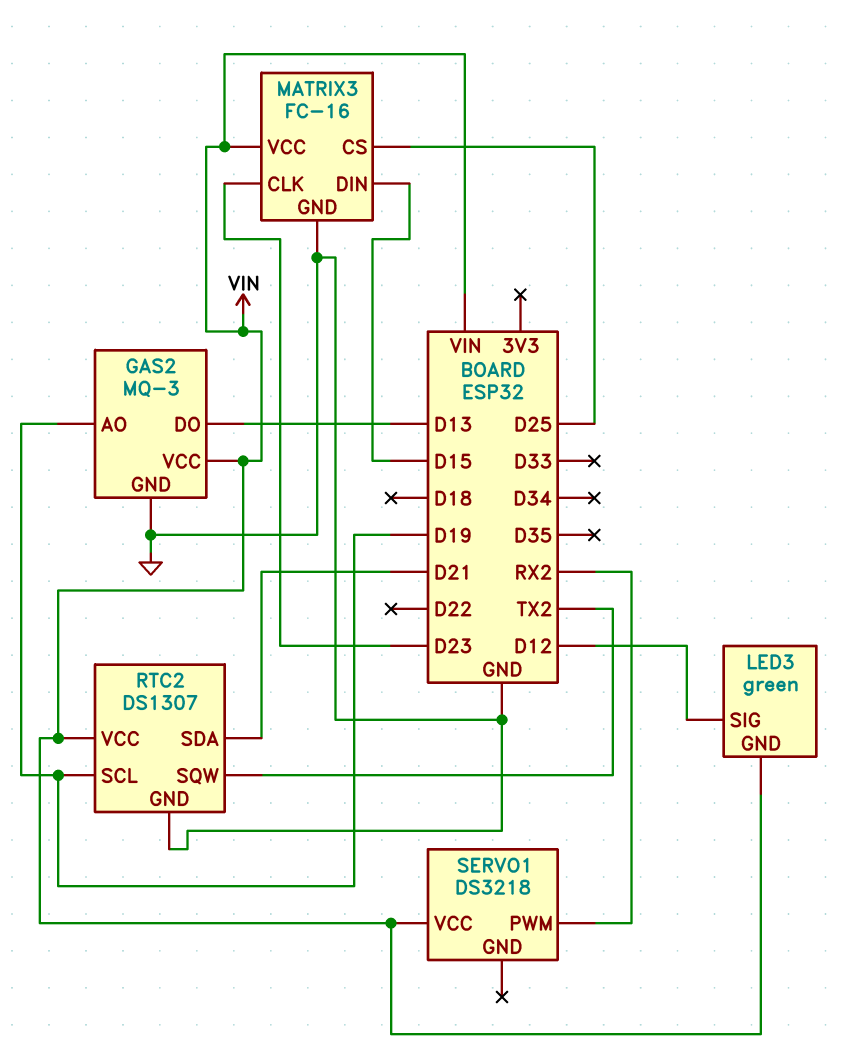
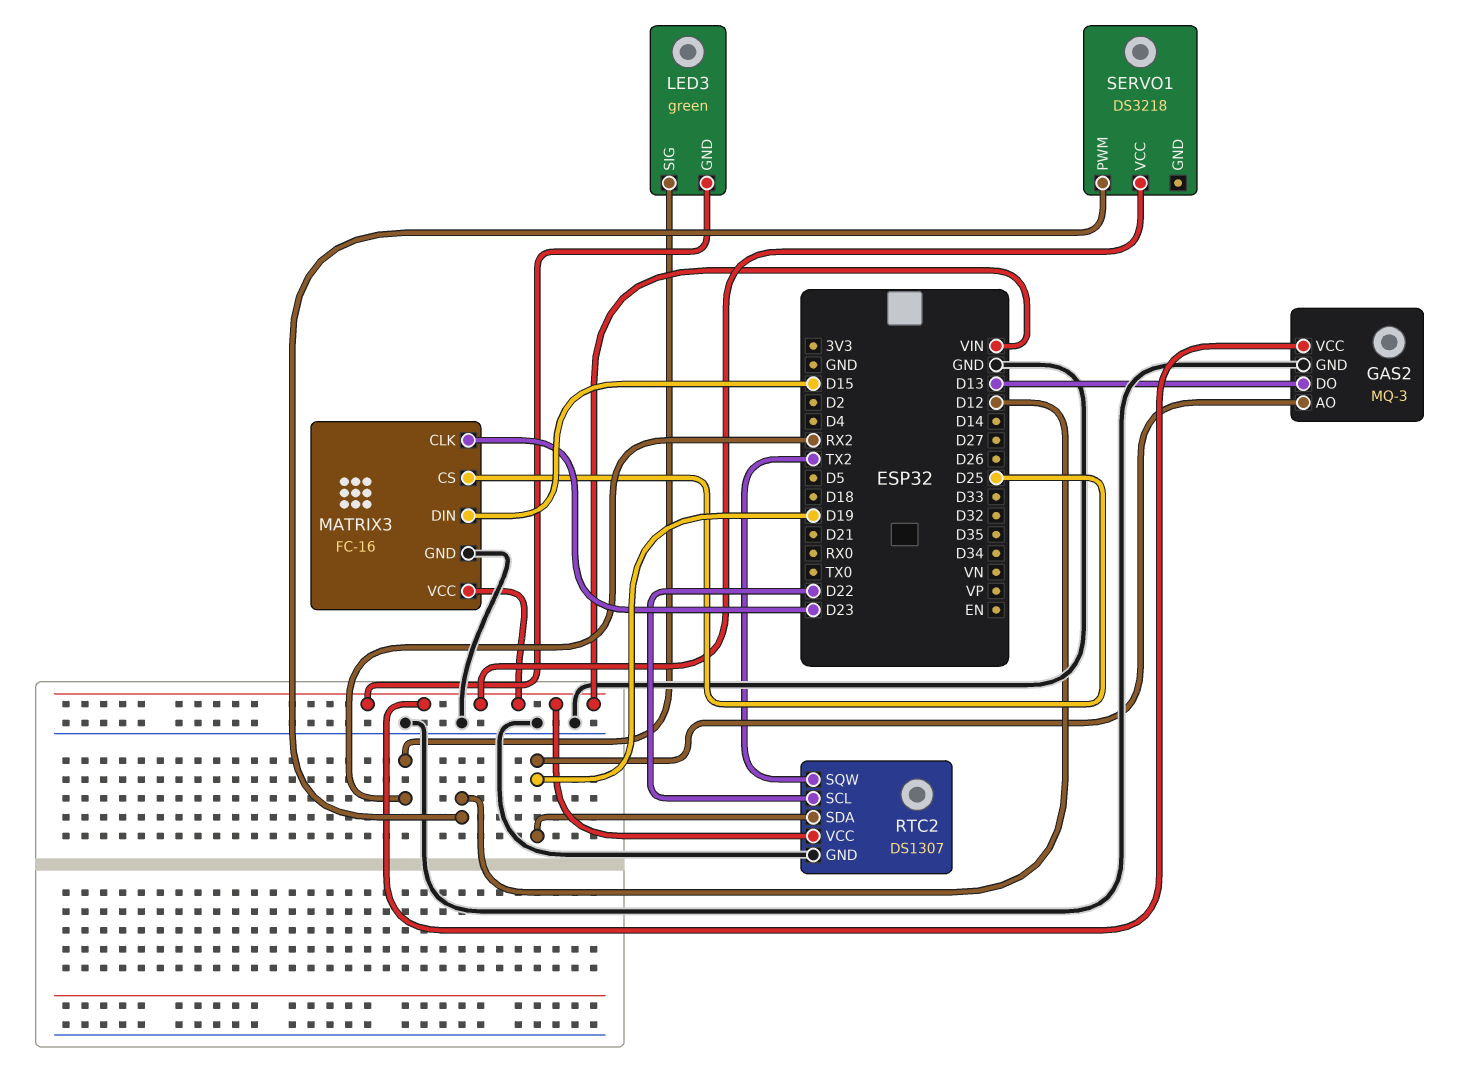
LED3 pin SIG: D12 -> RX2
RTC2 pin SCL: D19 -> D22
RTC2 pin SDA: D21 -> D19
SERVO1 pin PWM: RX2 -> D12

